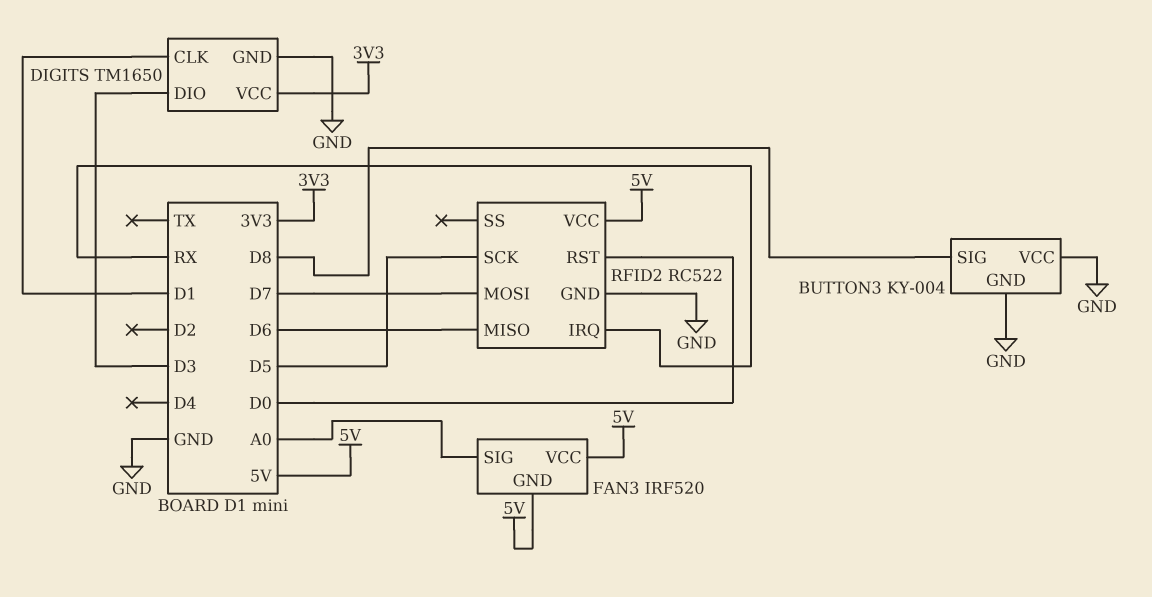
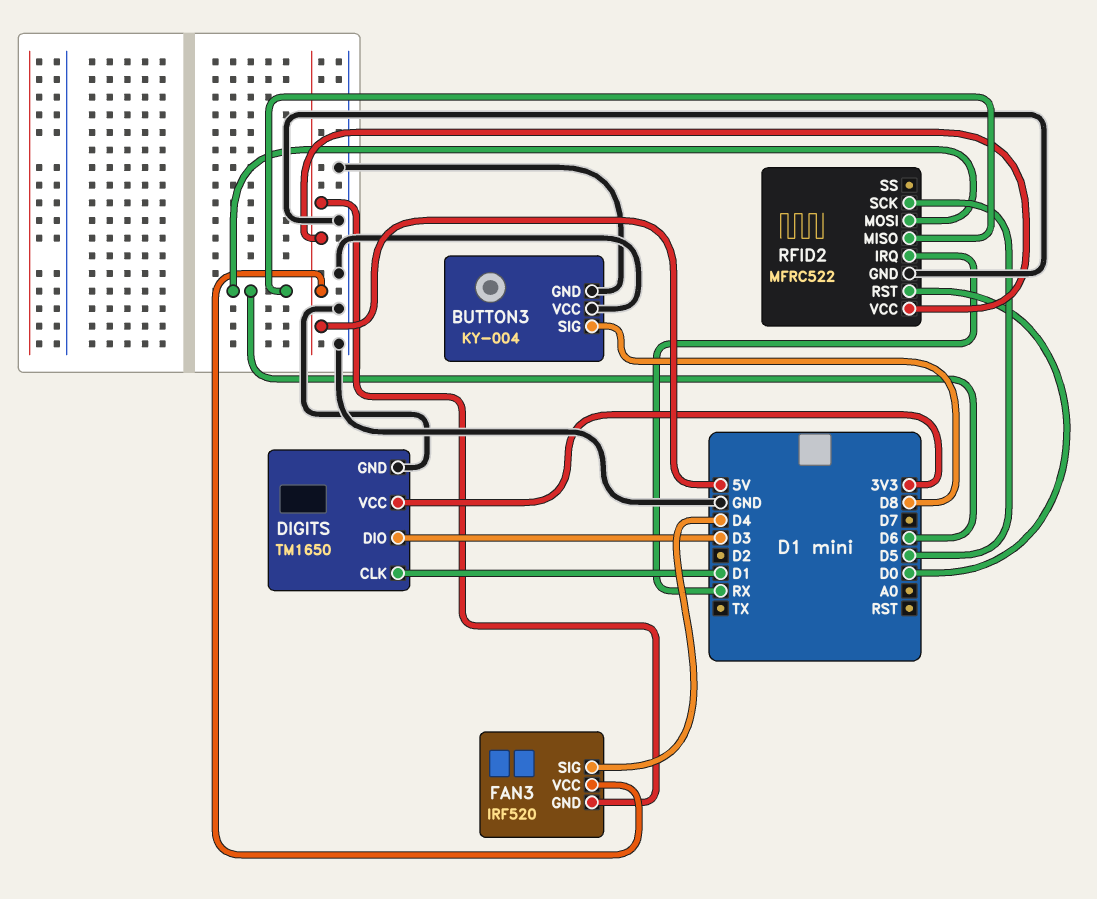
FAN3 pin SIG: A0 -> D4
RFID2: RC522 -> MFRC522
RFID2 pin MOSI: D7 -> D6

